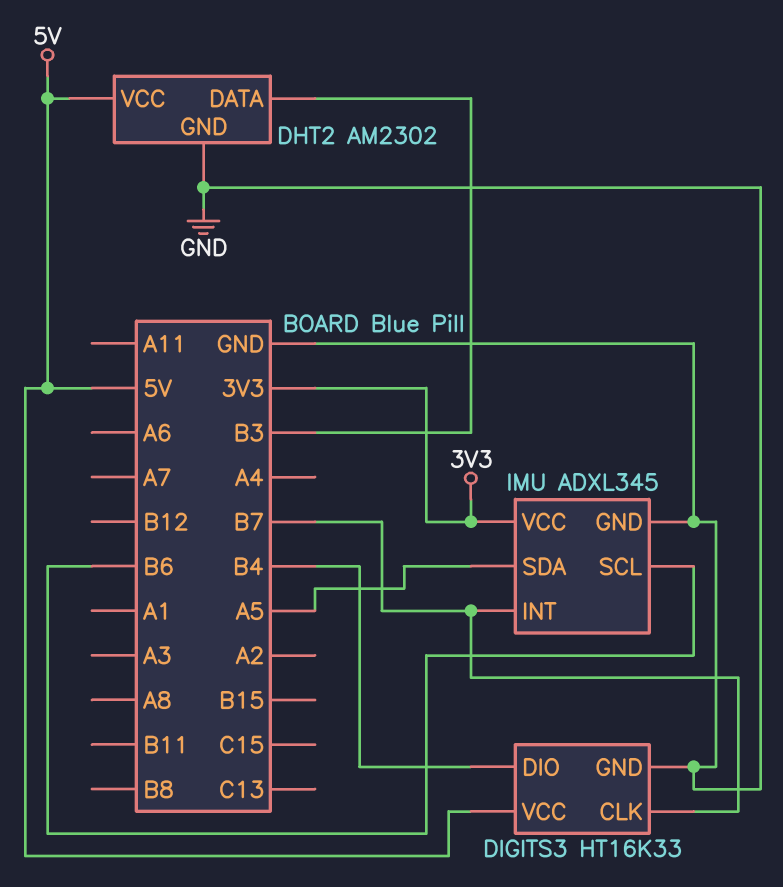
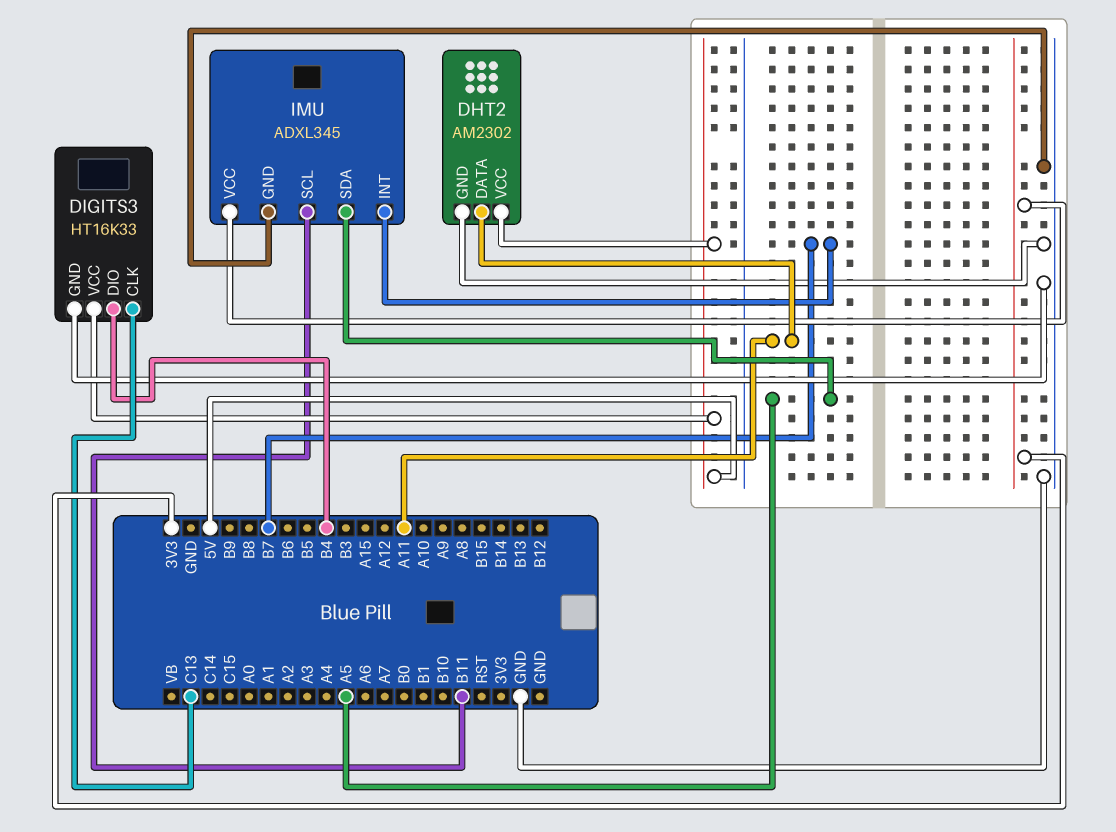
DHT2 pin DATA: B3 -> A11
DIGITS3 pin CLK: B7 -> C13
IMU pin SCL: B6 -> B11

